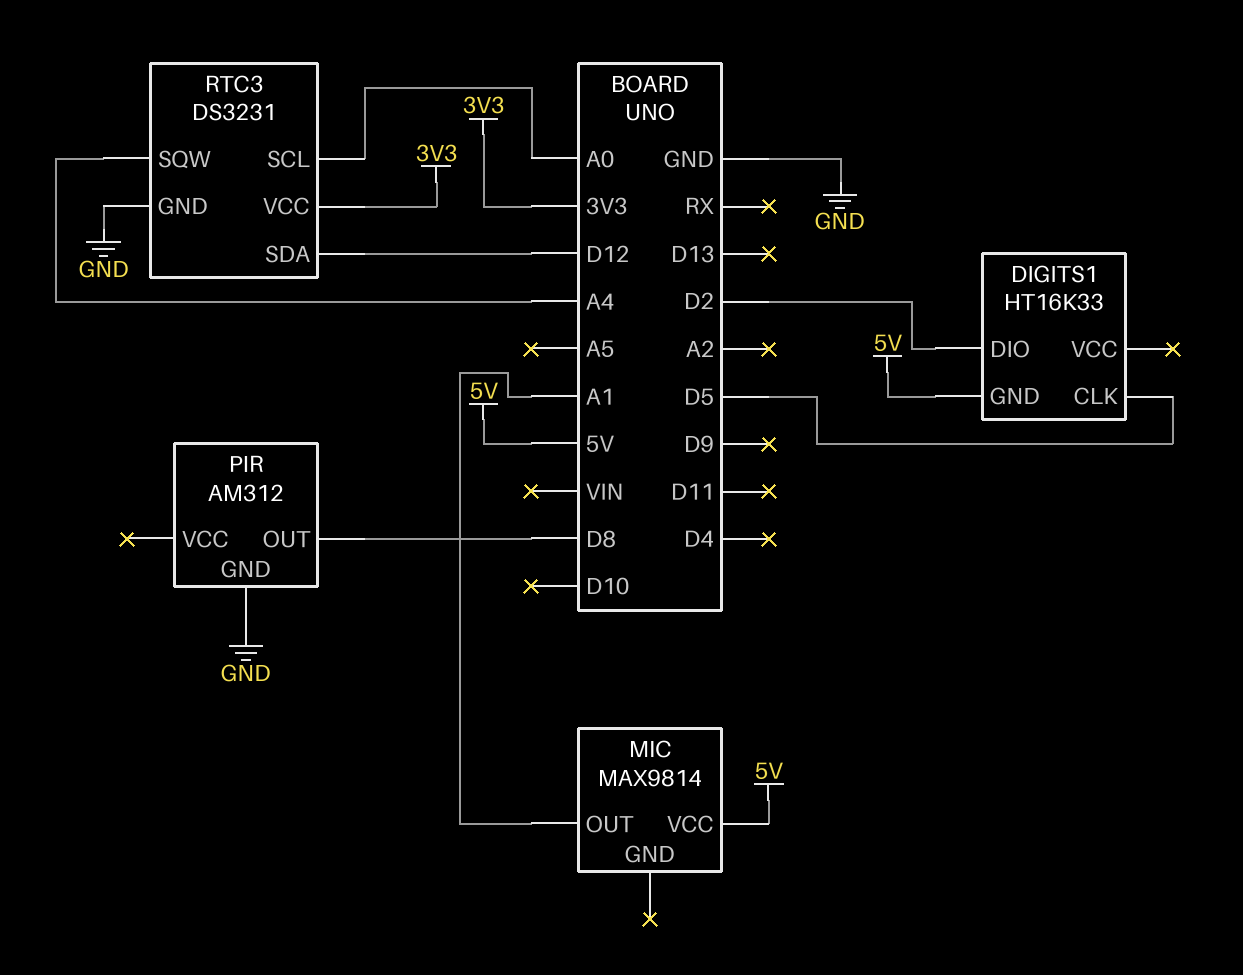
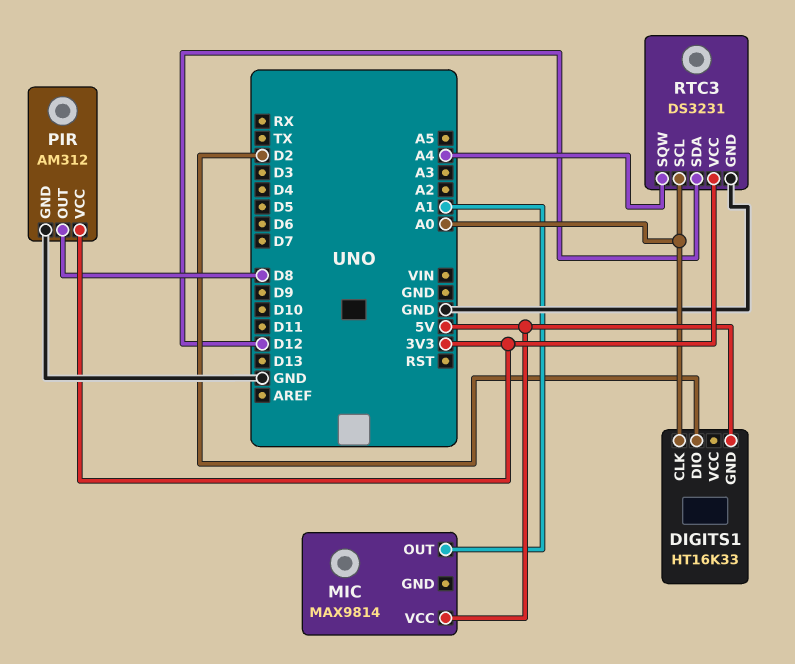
DIGITS1 pin CLK: D5 -> A0
PIR pin VCC: none -> 3V3

